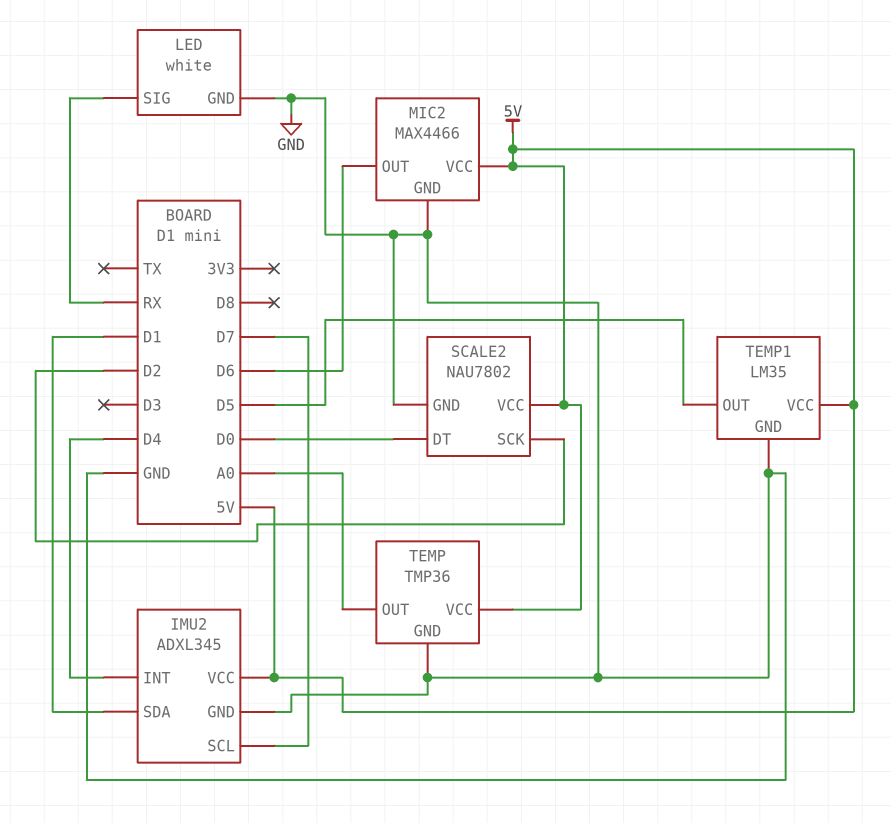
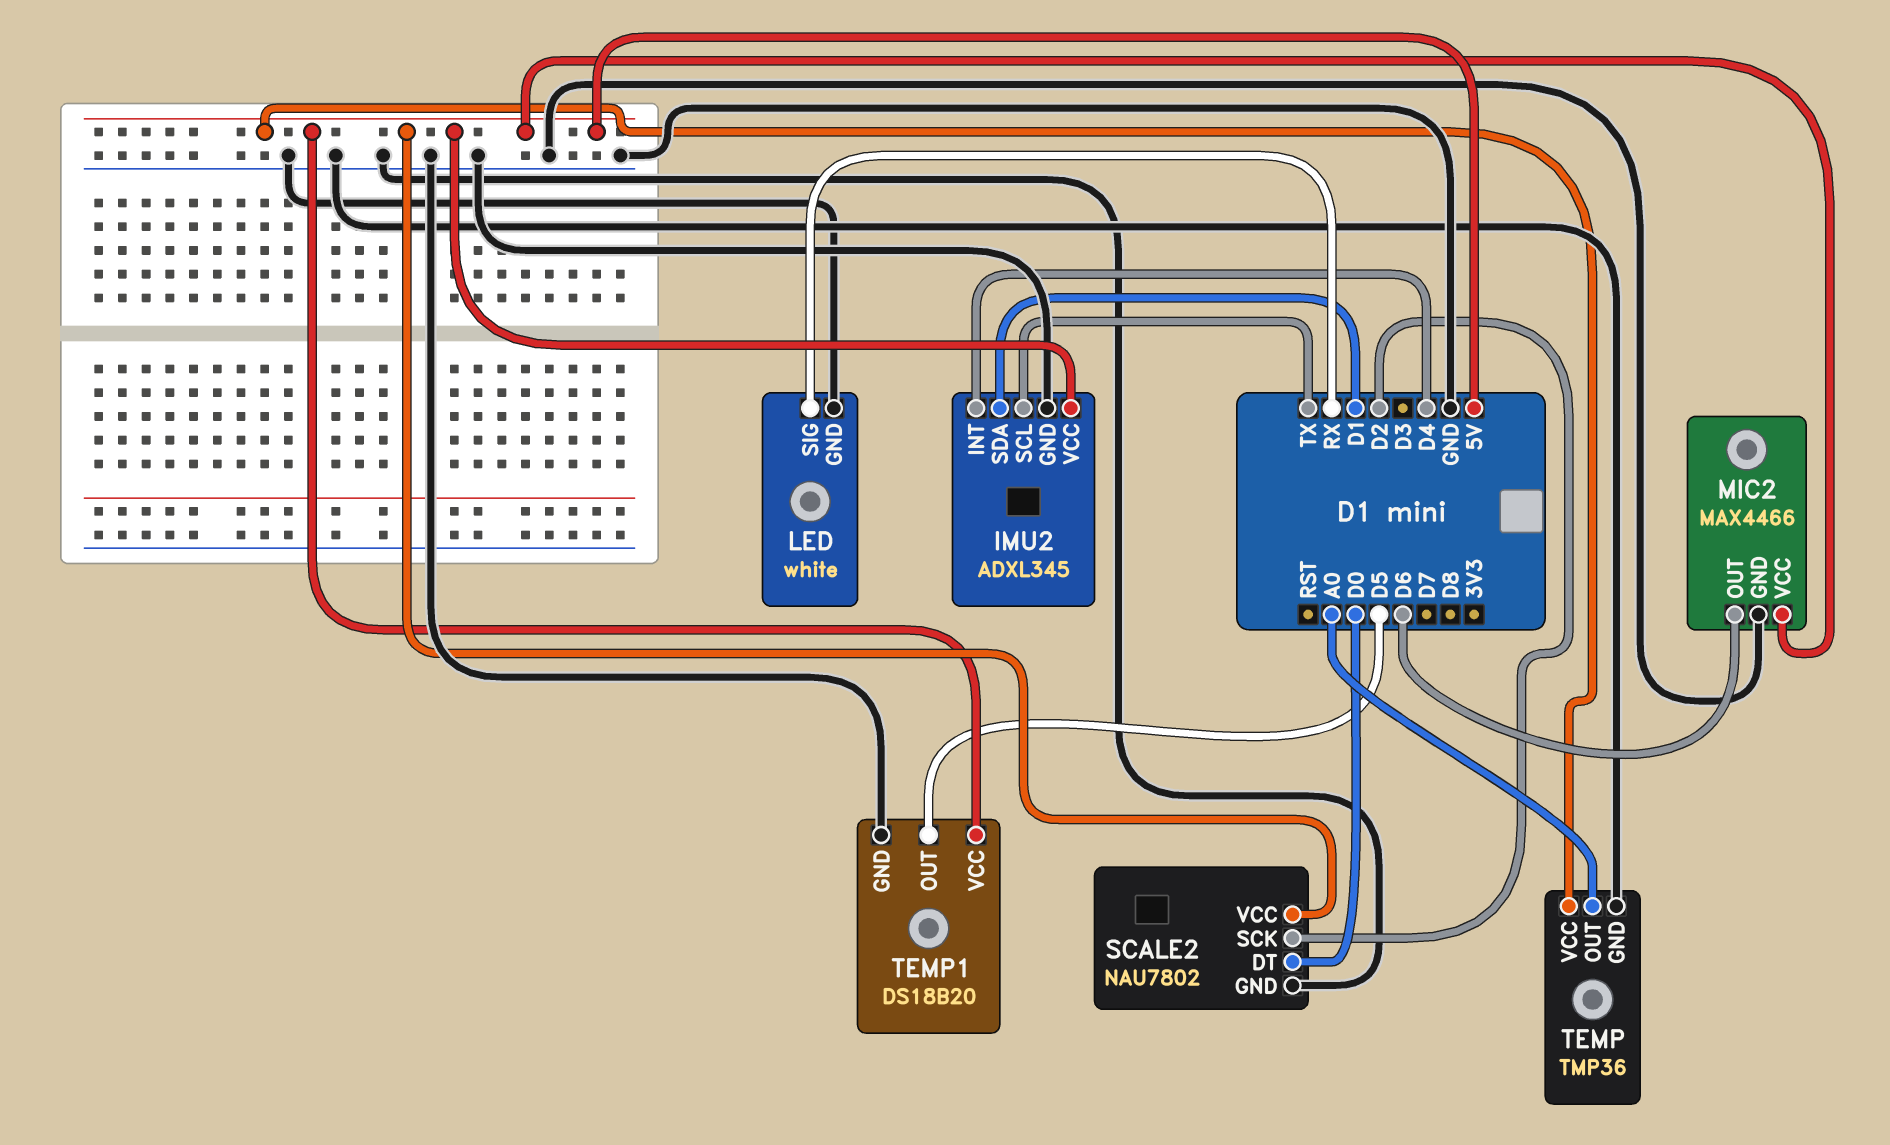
IMU2 pin SCL: D7 -> TX
TEMP1: LM35 -> DS18B20

